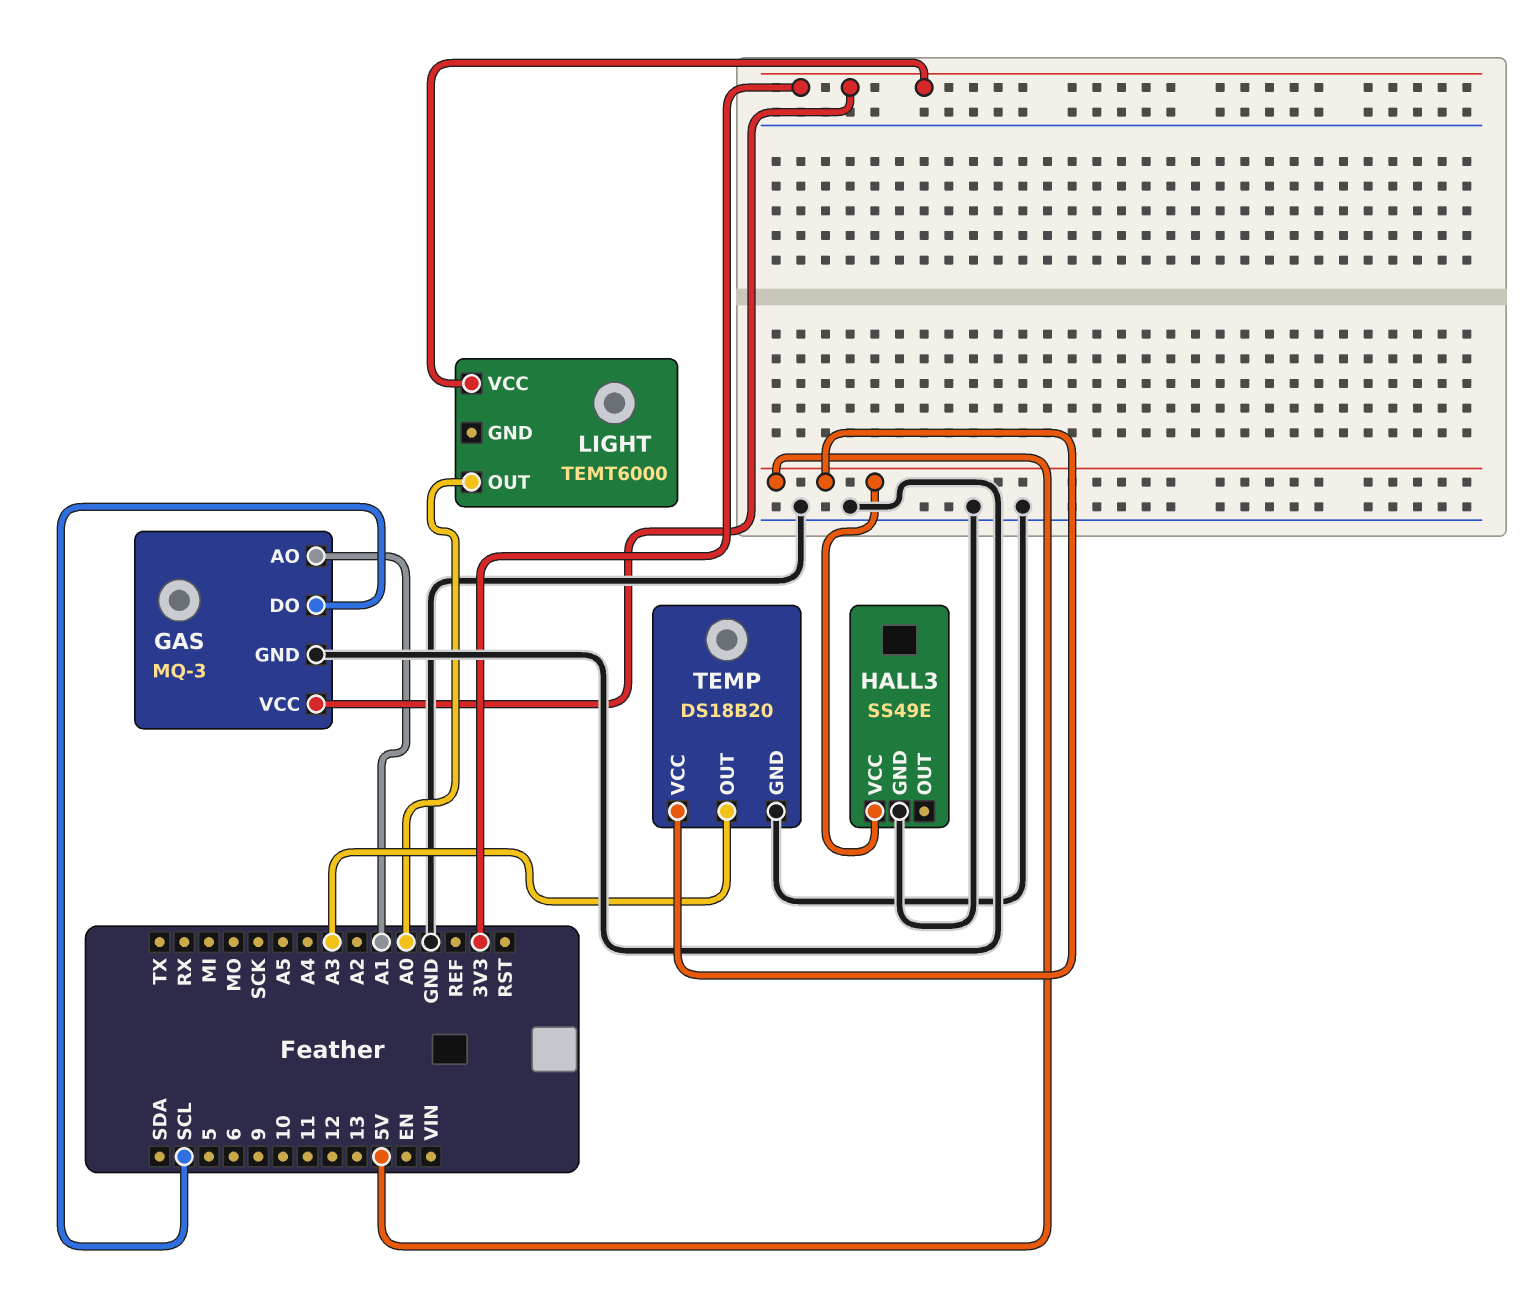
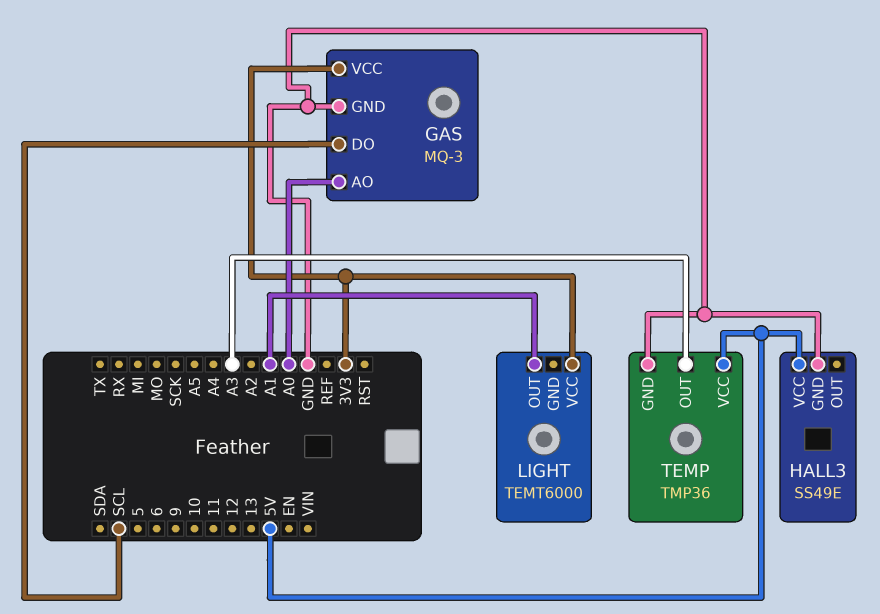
GAS pin AO: A1 -> A0
LIGHT pin OUT: A0 -> A1
TEMP: DS18B20 -> TMP36

